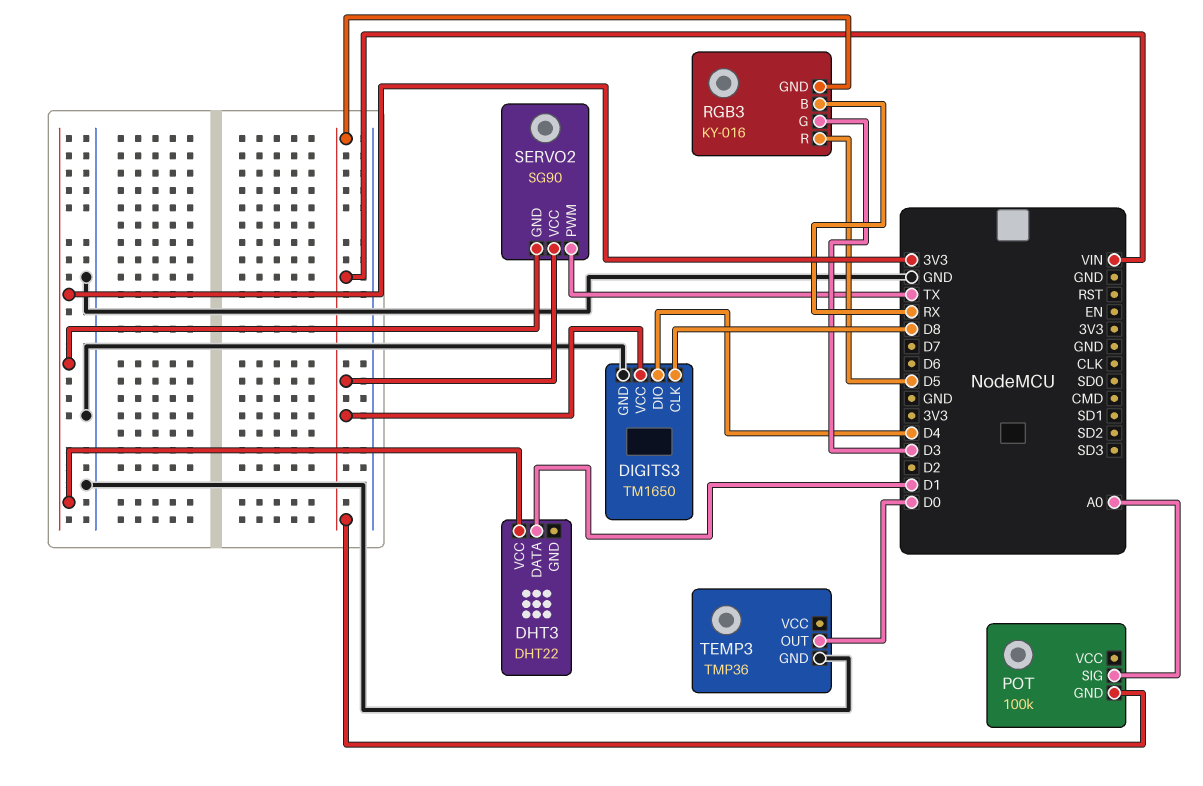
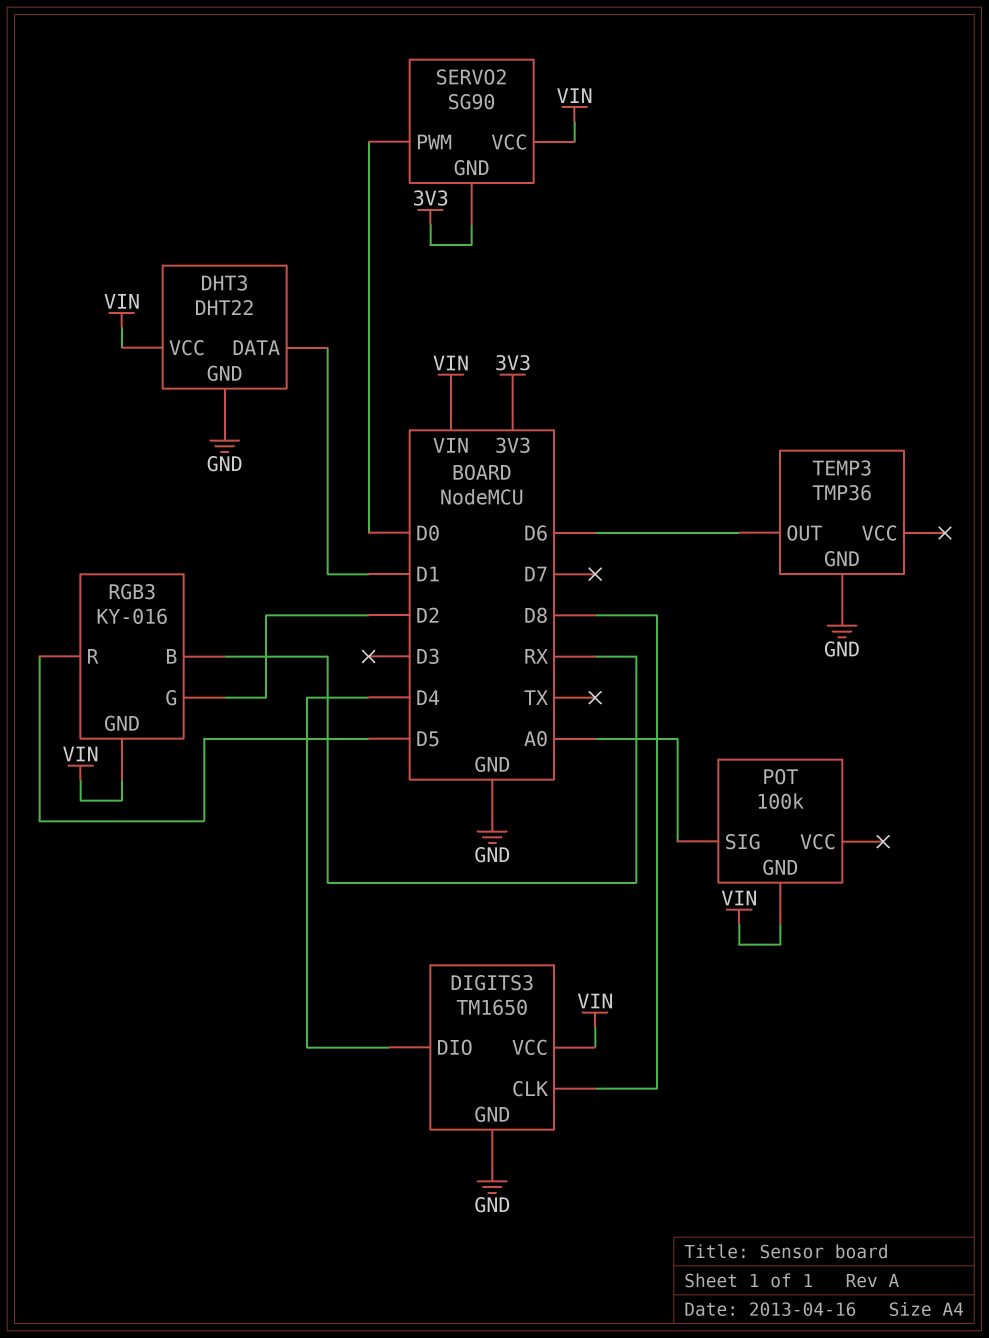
DHT3 pin GND: none -> GND
DHT3 pin VCC: 3V3 -> VIN
RGB3 pin G: D3 -> D2
SERVO2 pin PWM: TX -> D0
TEMP3 pin OUT: D0 -> D6

